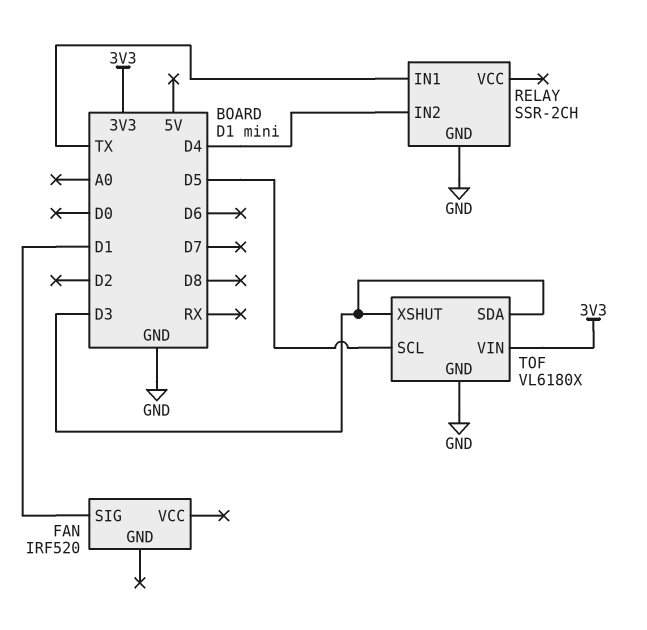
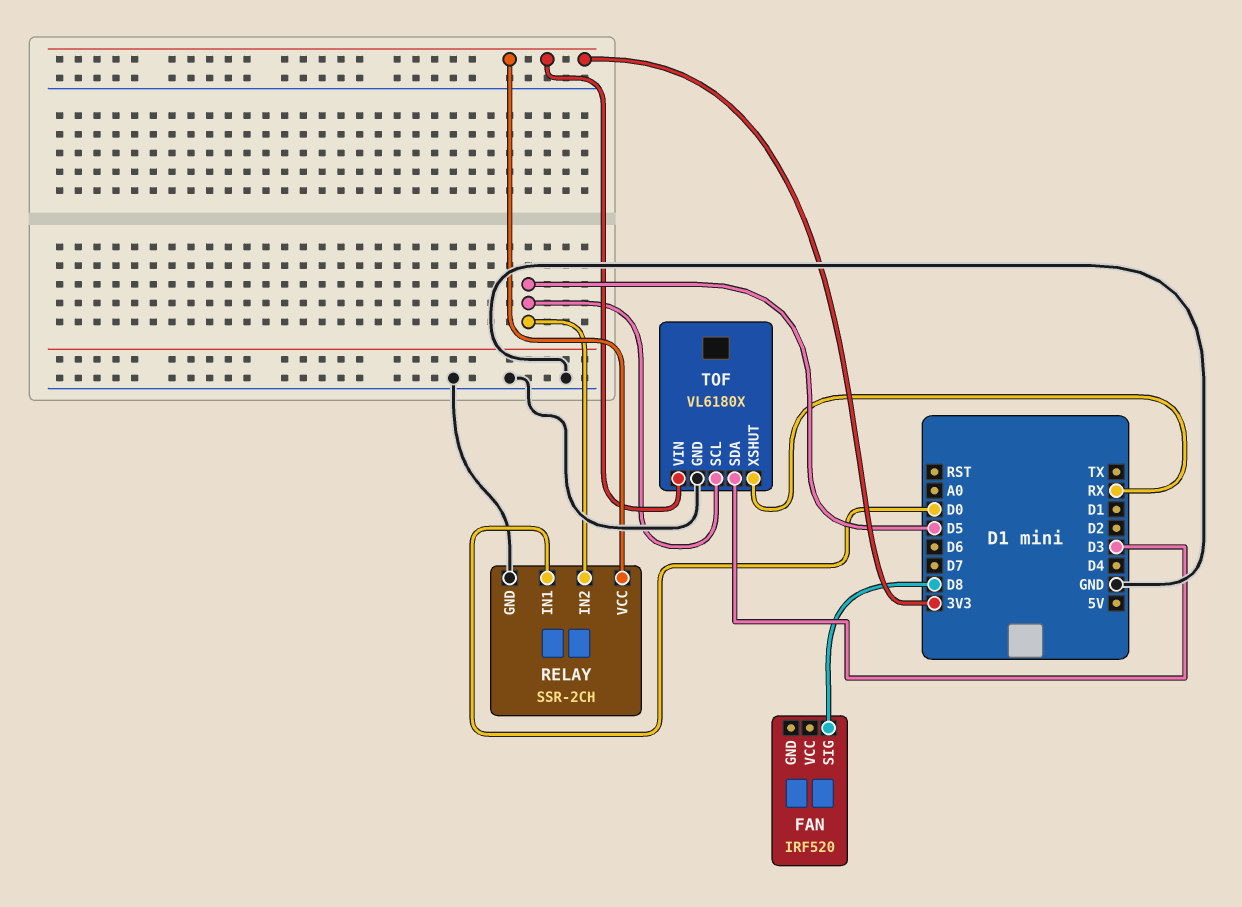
FAN pin SIG: D1 -> D8
RELAY pin IN1: TX -> D0
RELAY pin IN2: D4 -> D5
RELAY pin VCC: none -> 3V3
TOF pin XSHUT: D3 -> RX

